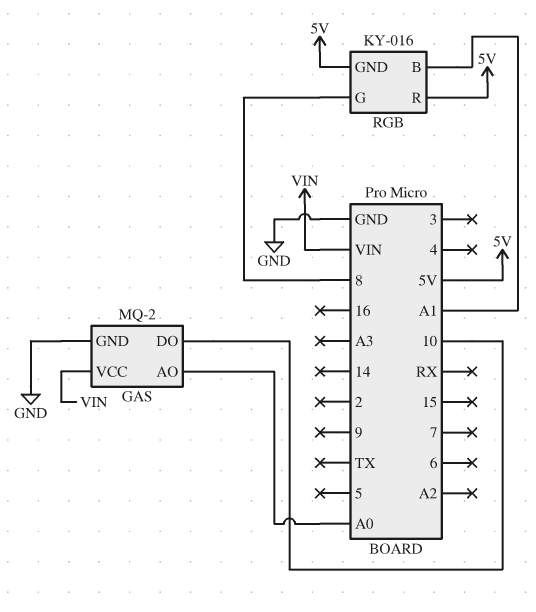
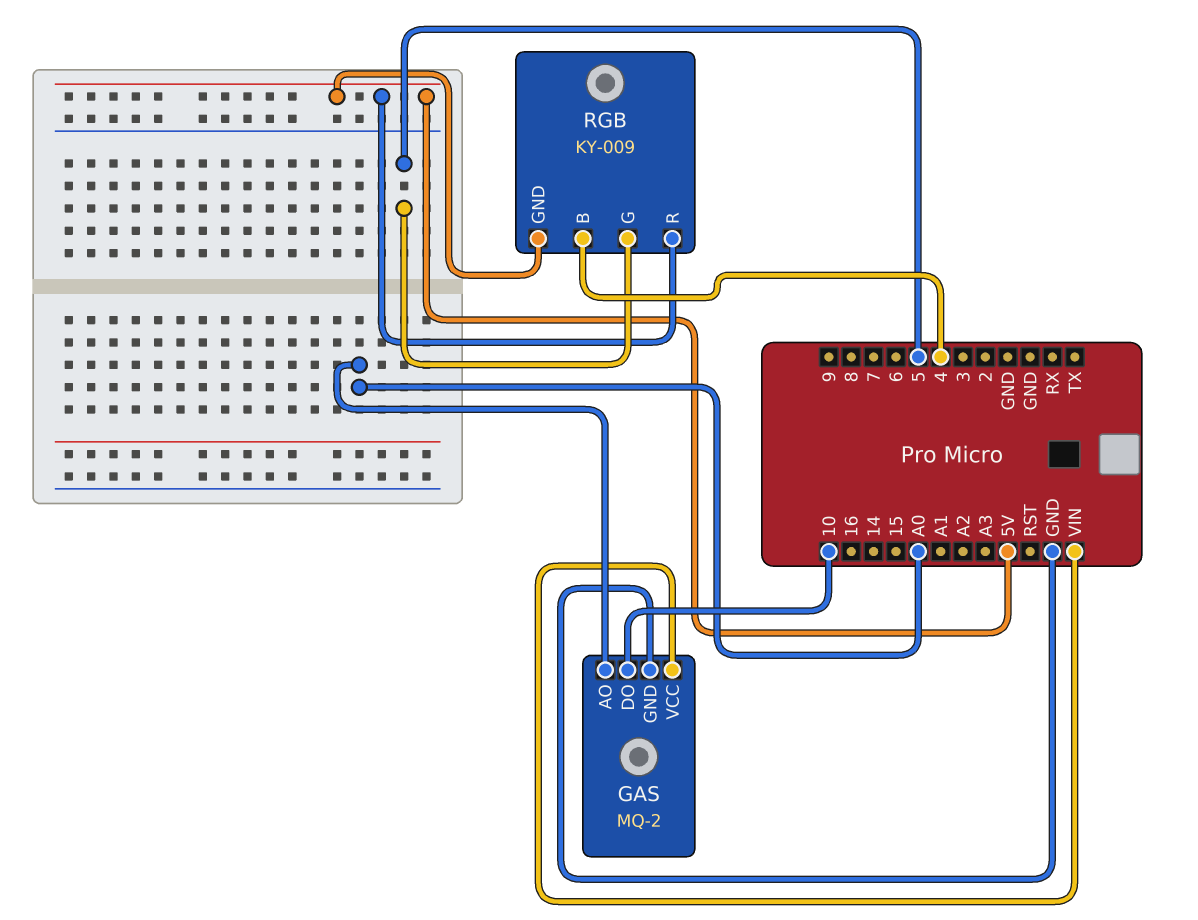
RGB: KY-016 -> KY-009
RGB pin B: A1 -> 4
RGB pin G: 8 -> 5

